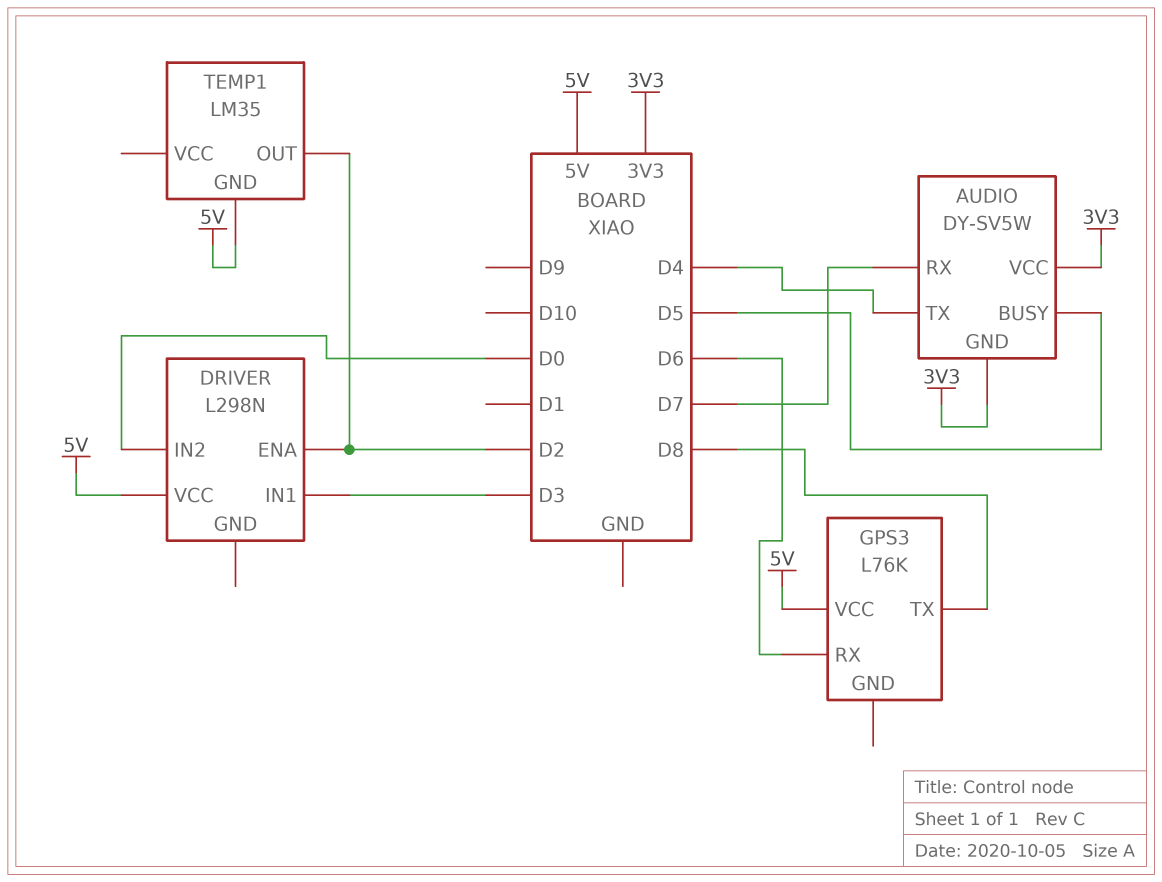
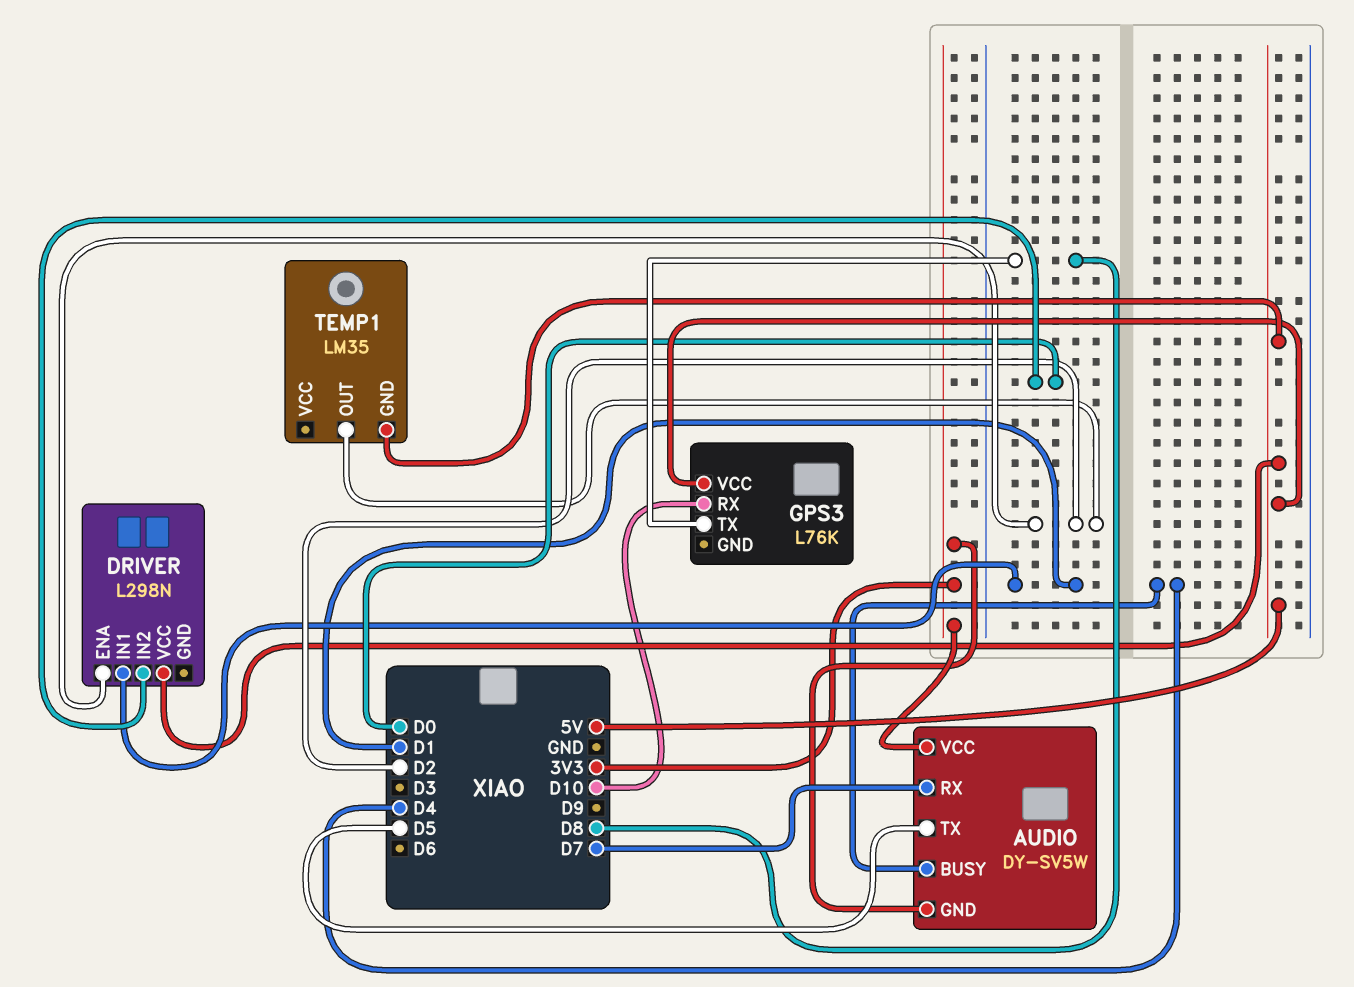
AUDIO pin BUSY: D5 -> D4
AUDIO pin TX: D4 -> D5
DRIVER pin IN1: D3 -> D1
GPS3 pin RX: D6 -> D10

